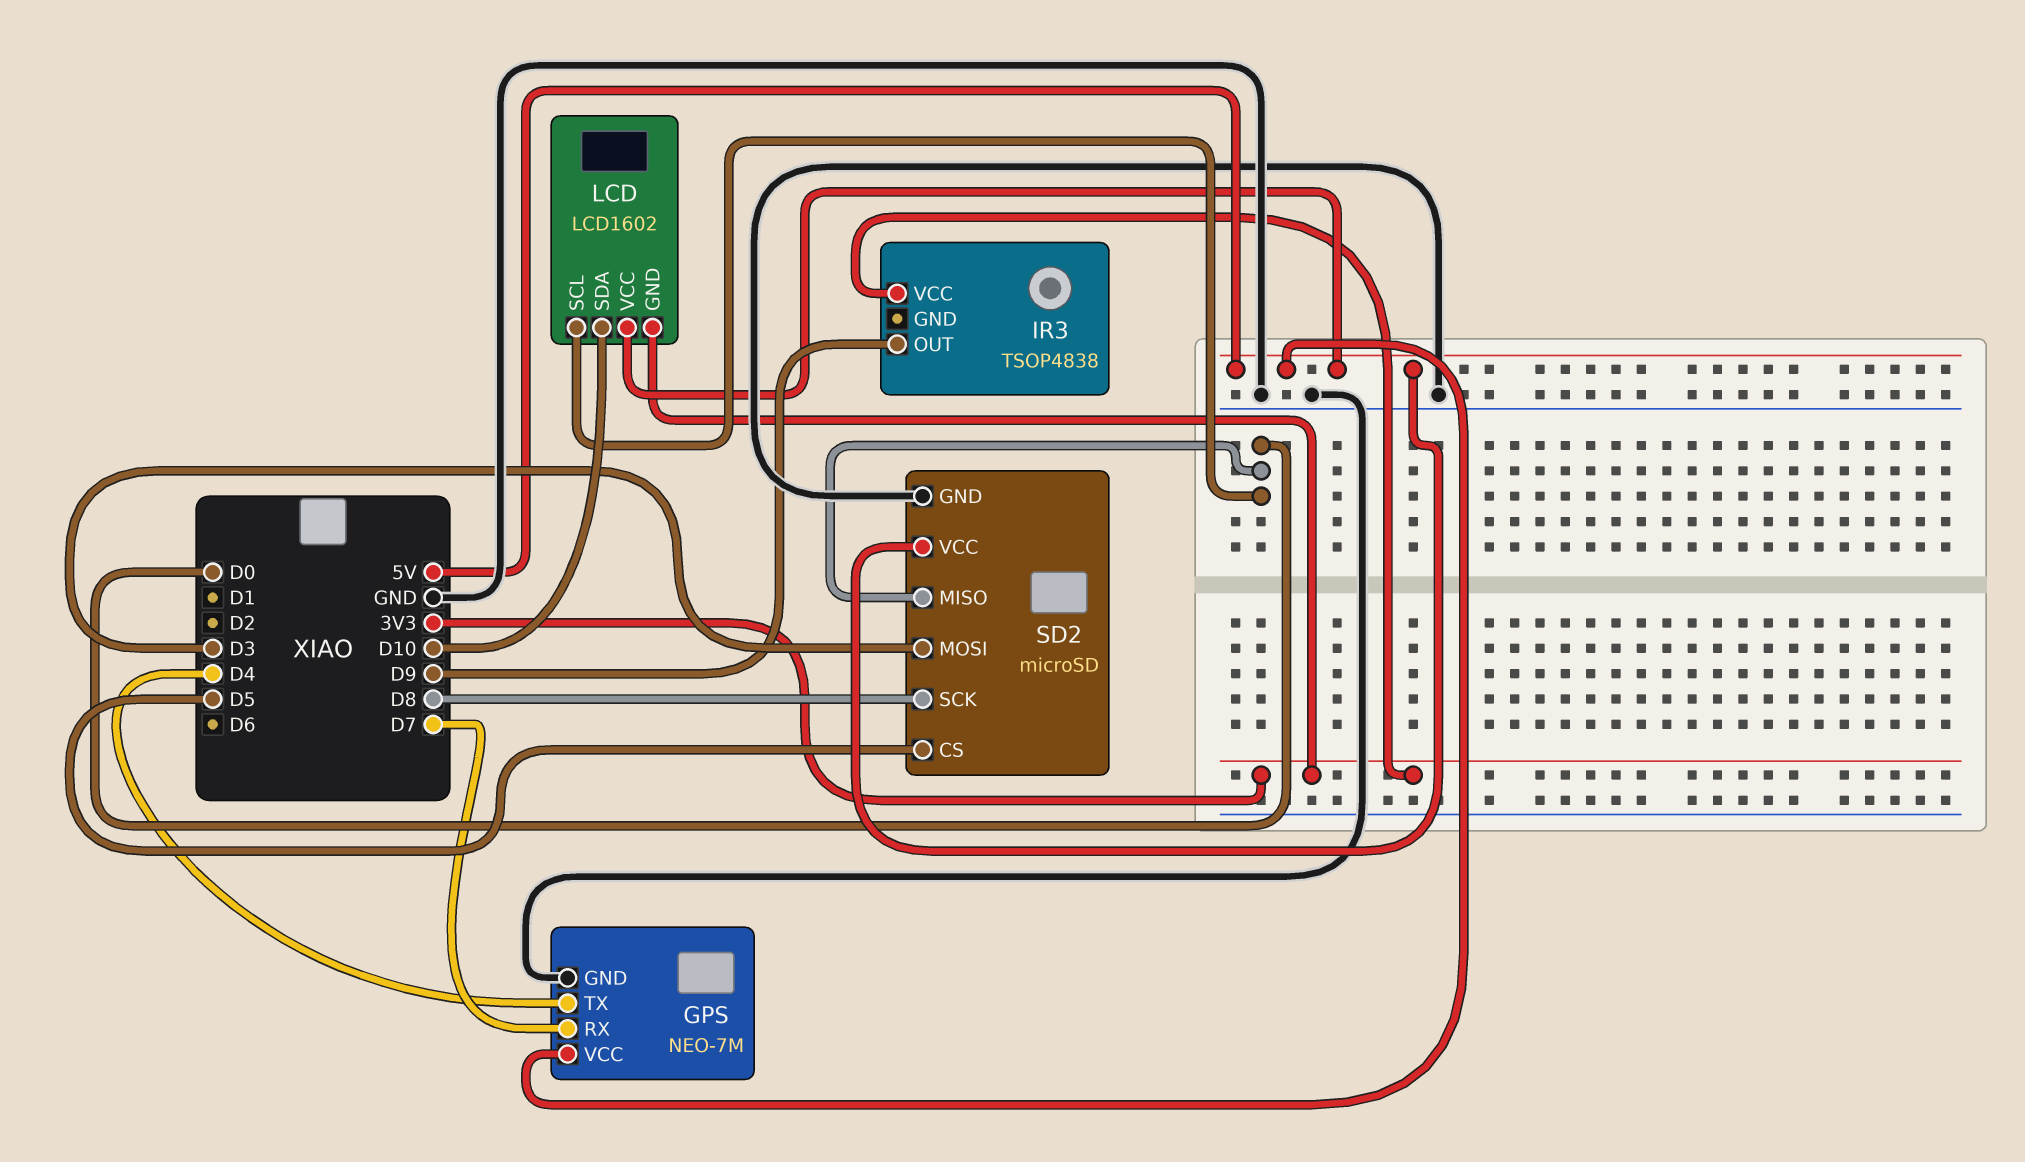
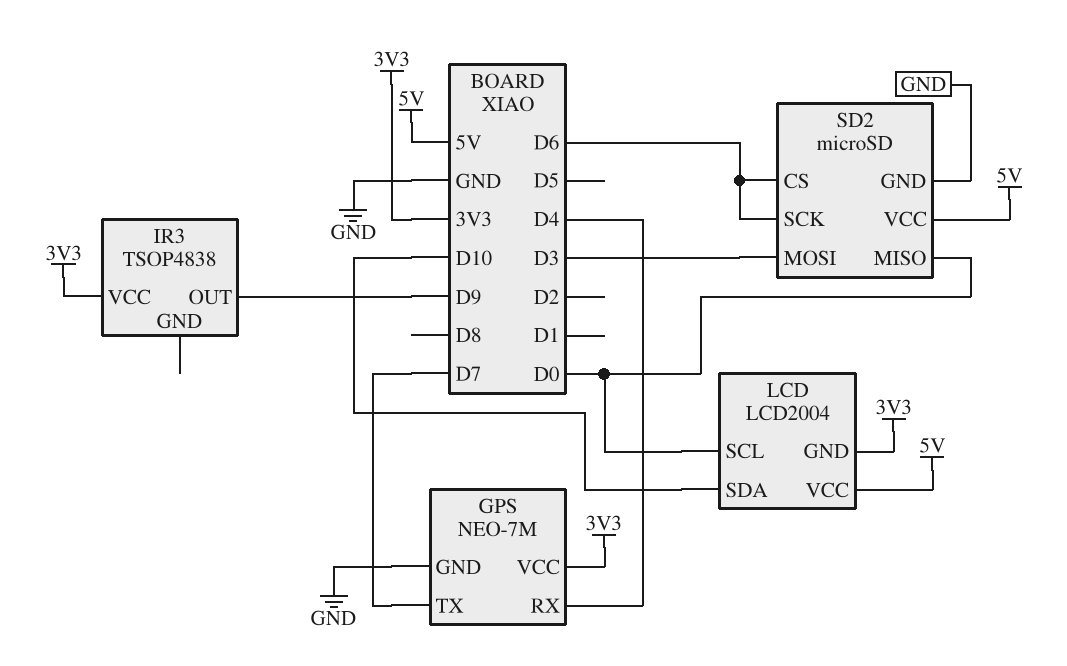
GPS pin RX: D7 -> D4
GPS pin TX: D4 -> D7
GPS pin VCC: 5V -> 3V3
LCD: LCD1602 -> LCD2004
SD2 pin CS: D5 -> D6
SD2 pin SCK: D8 -> D6

